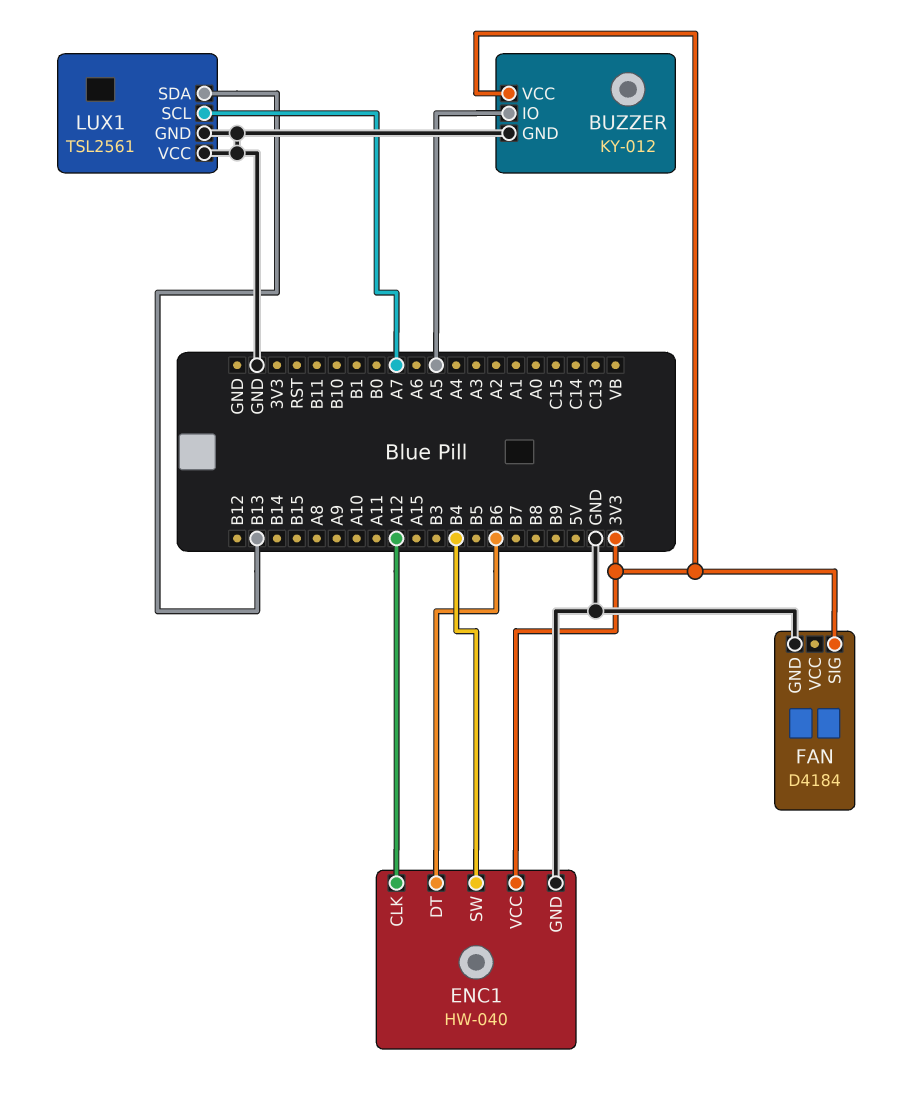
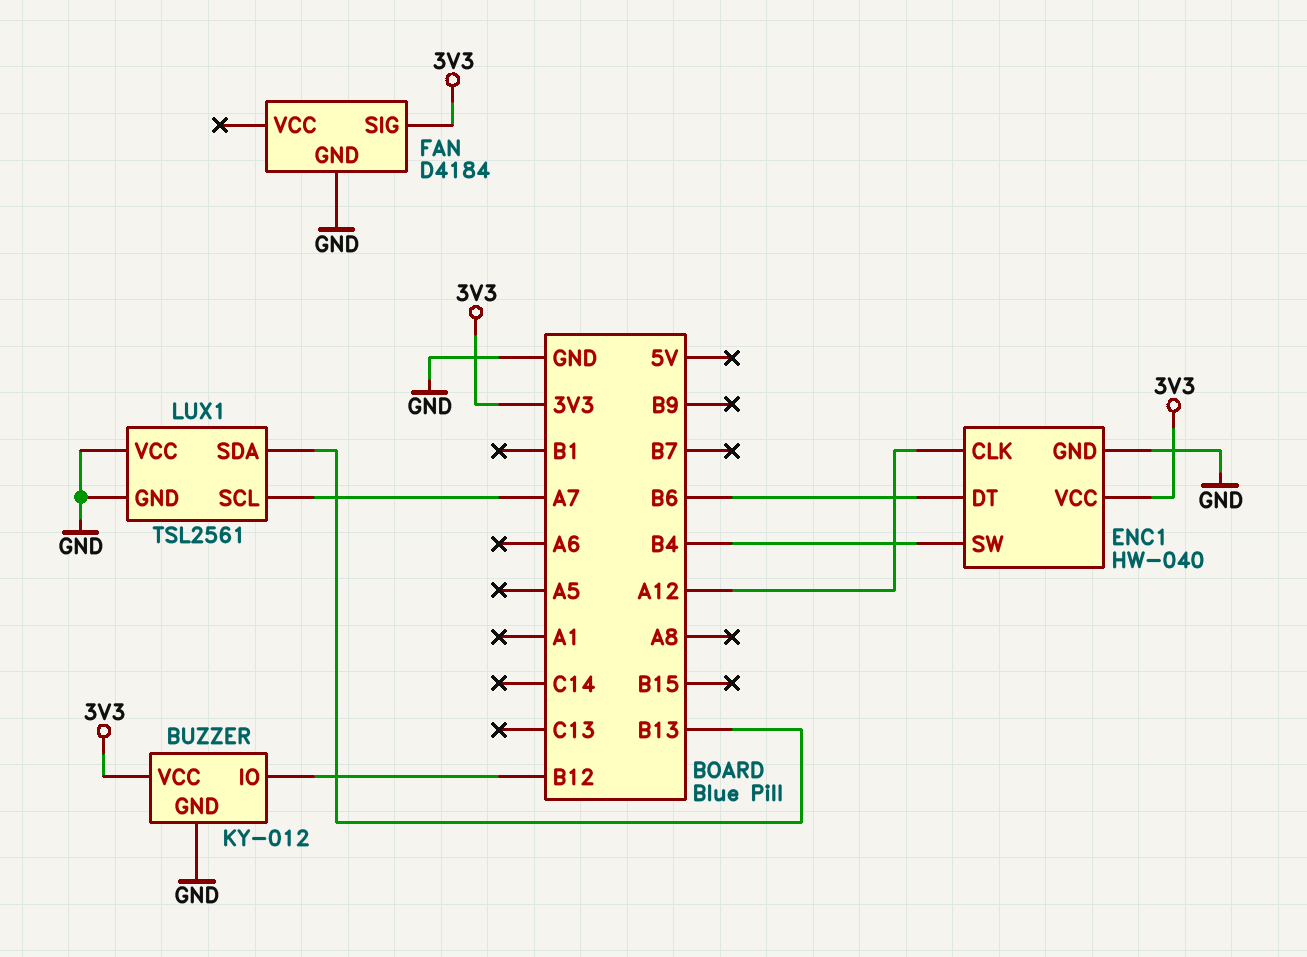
BUZZER pin IO: A5 -> B12

